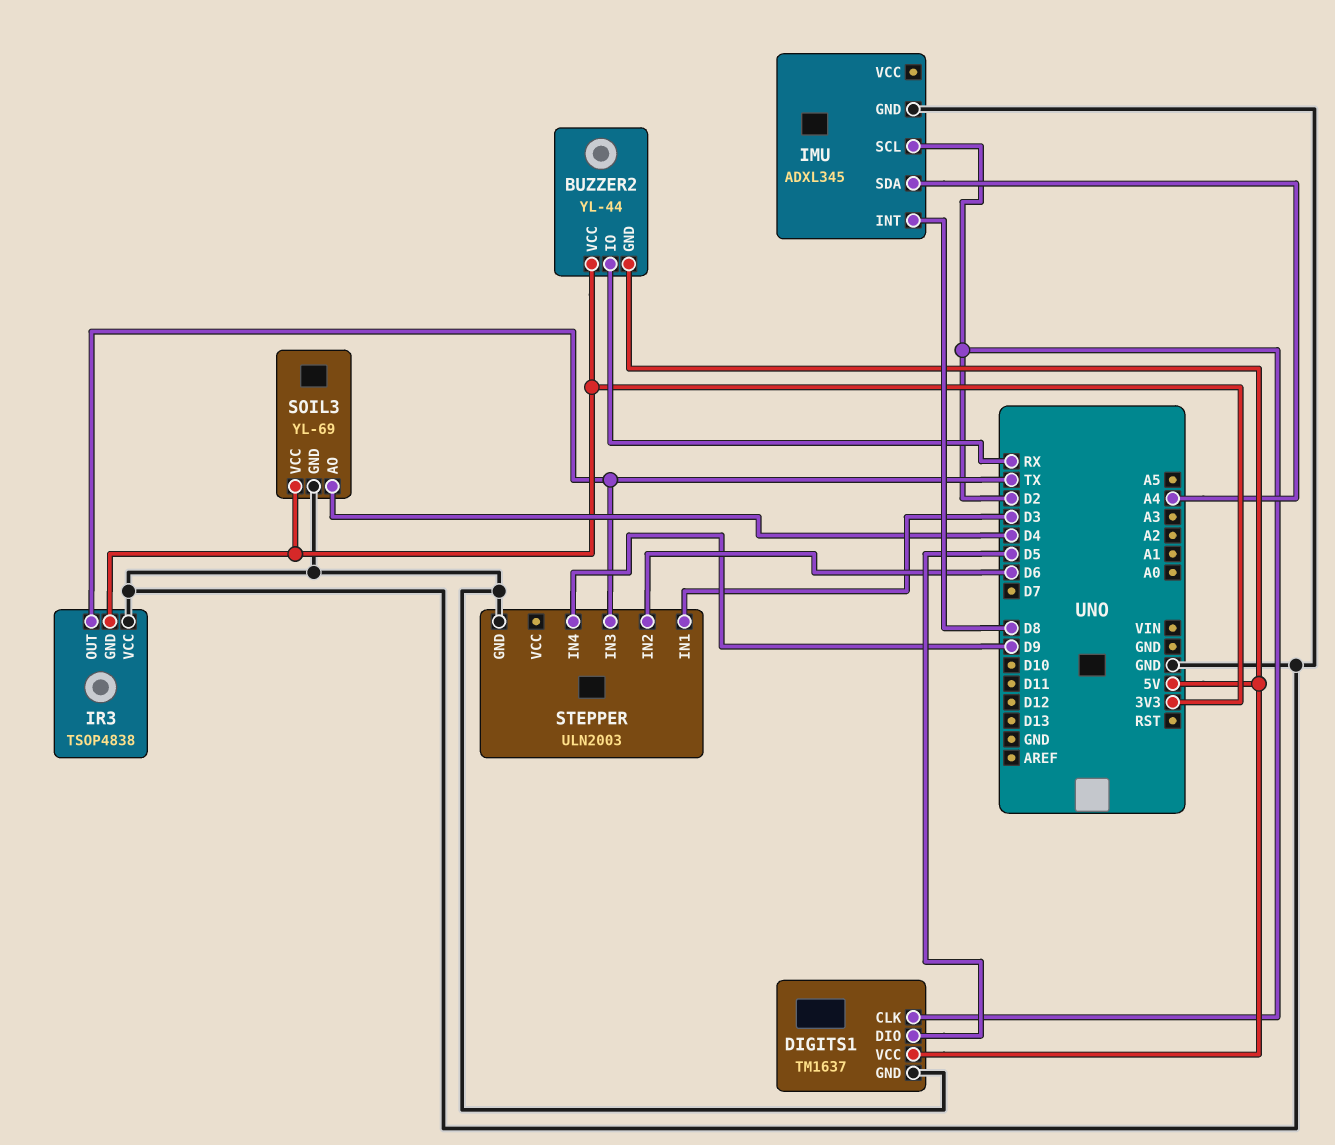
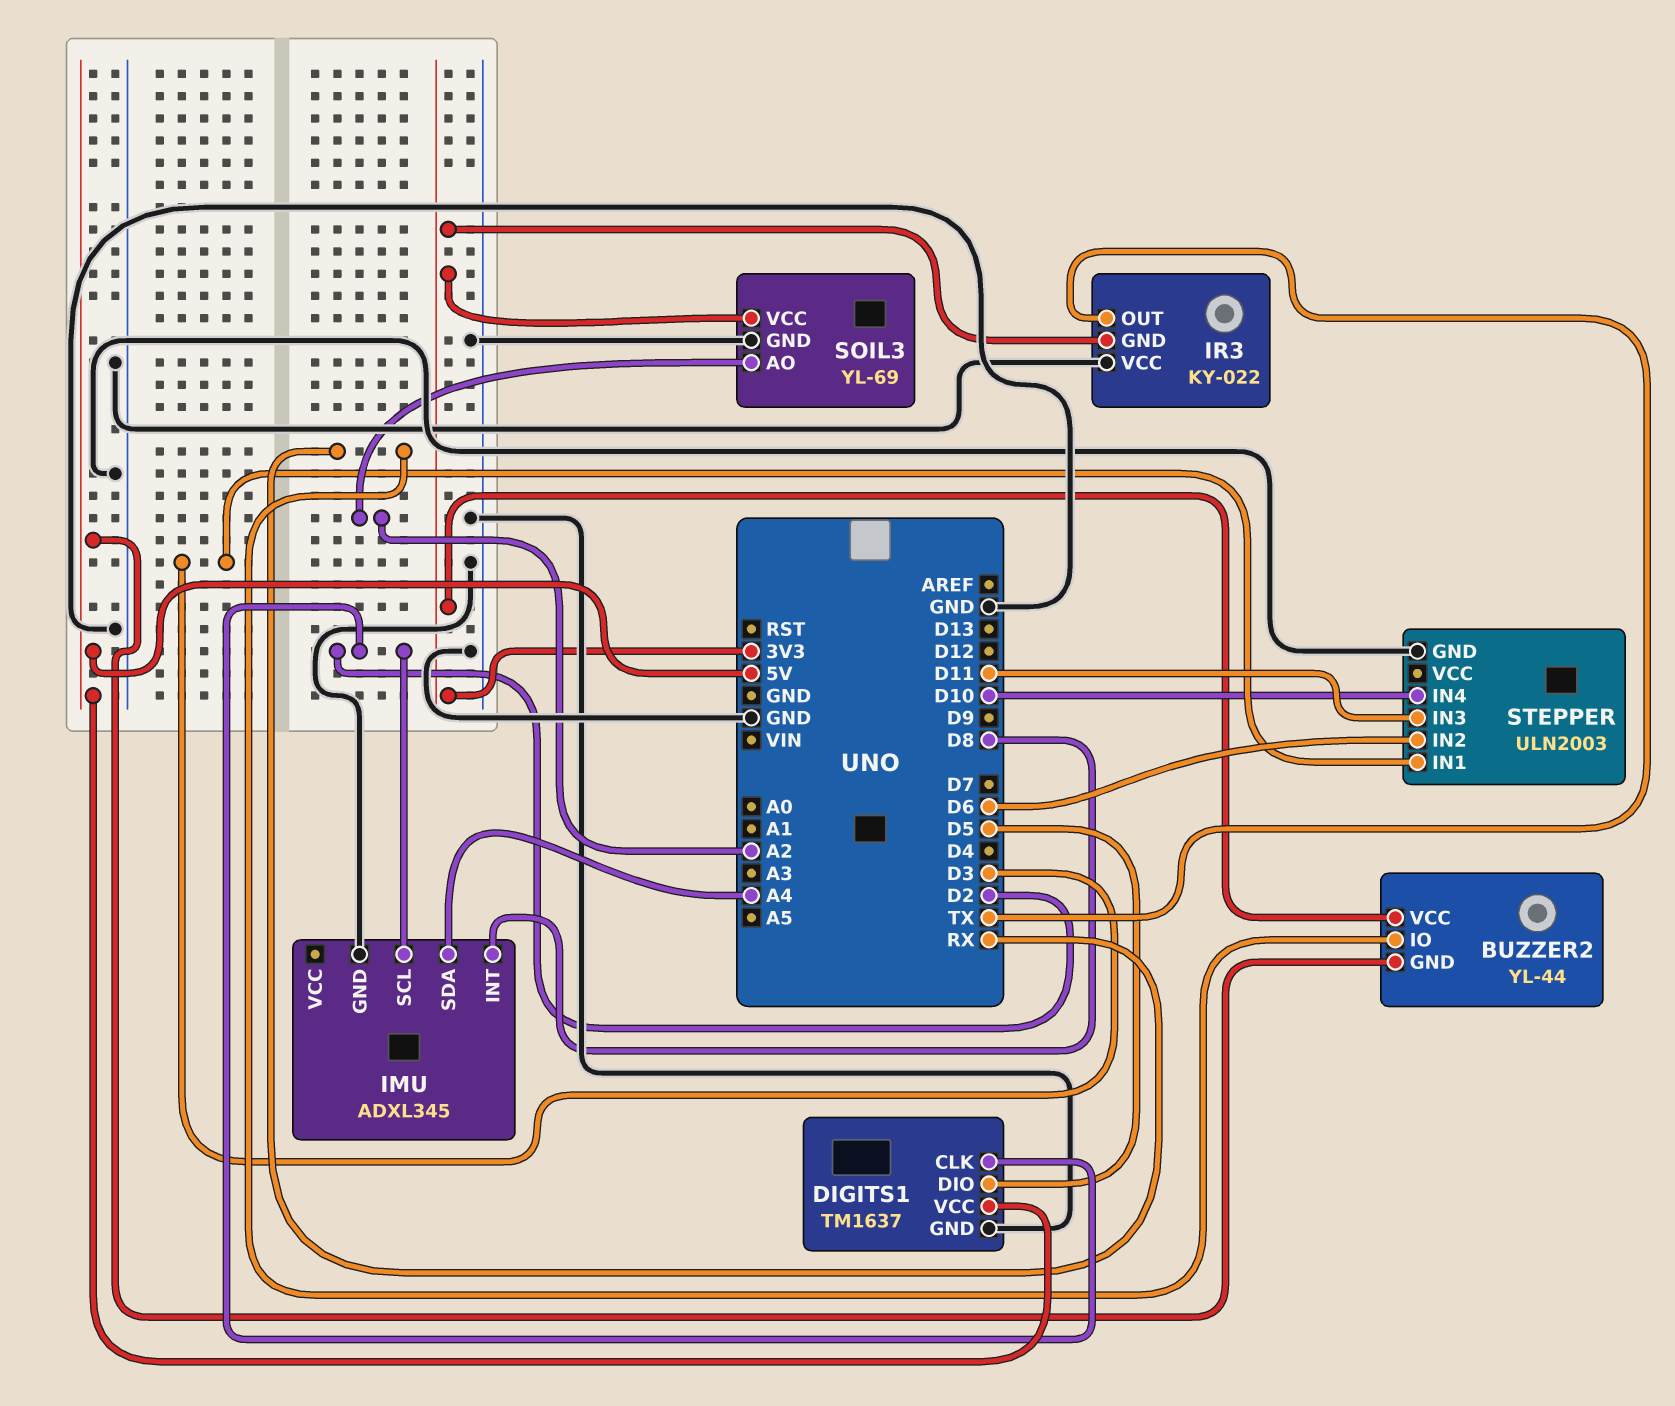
IR3: TSOP4838 -> KY-022
SOIL3 pin AO: D4 -> A2
STEPPER pin IN3: TX -> D11
STEPPER pin IN4: D9 -> D10

